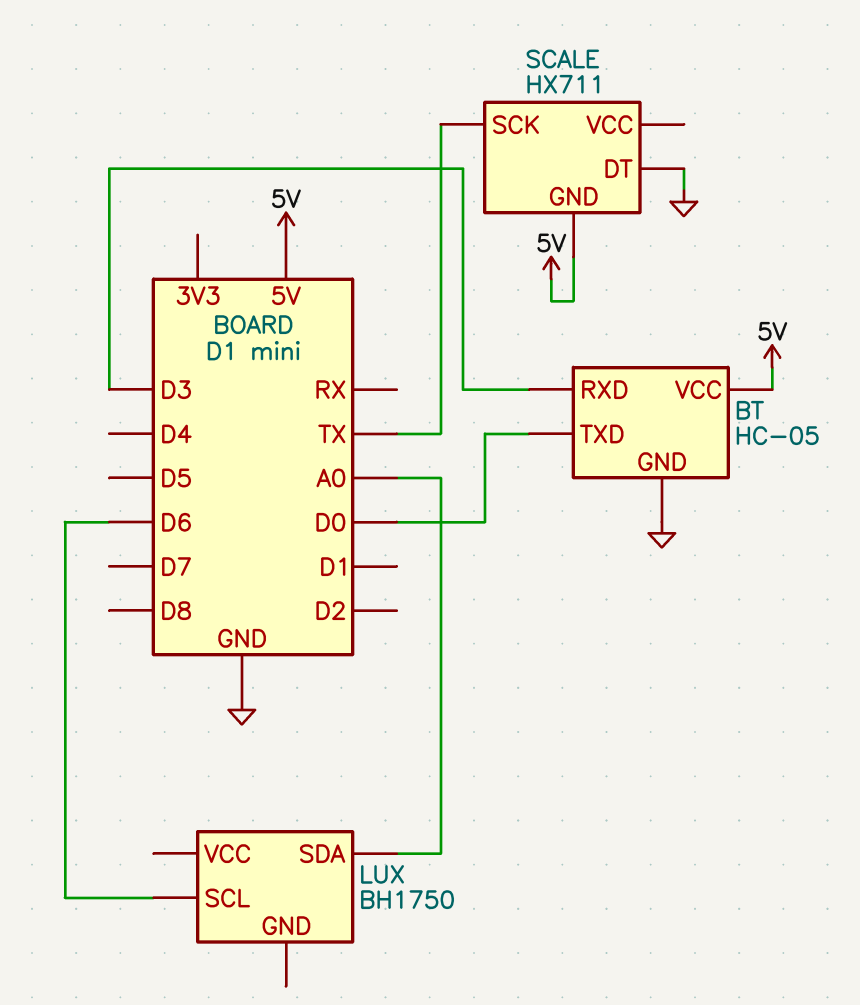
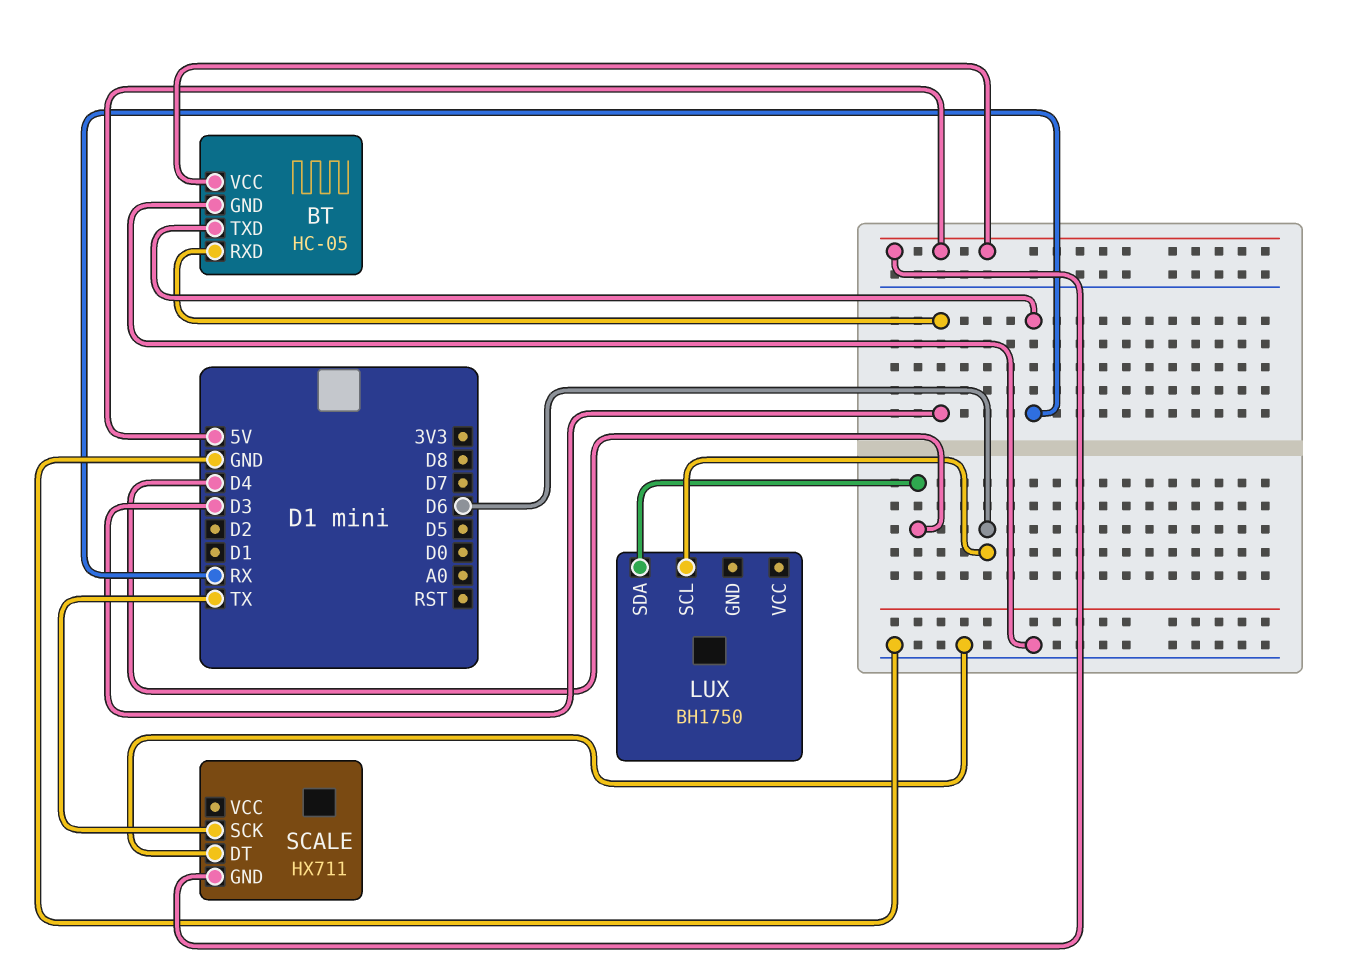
BT pin TXD: D0 -> RX
LUX pin SDA: A0 -> D4

